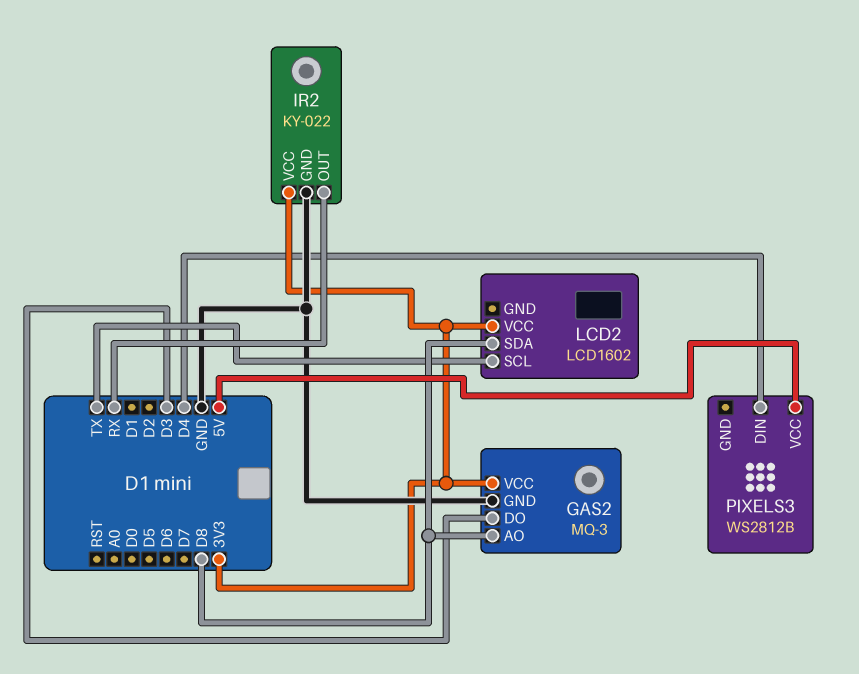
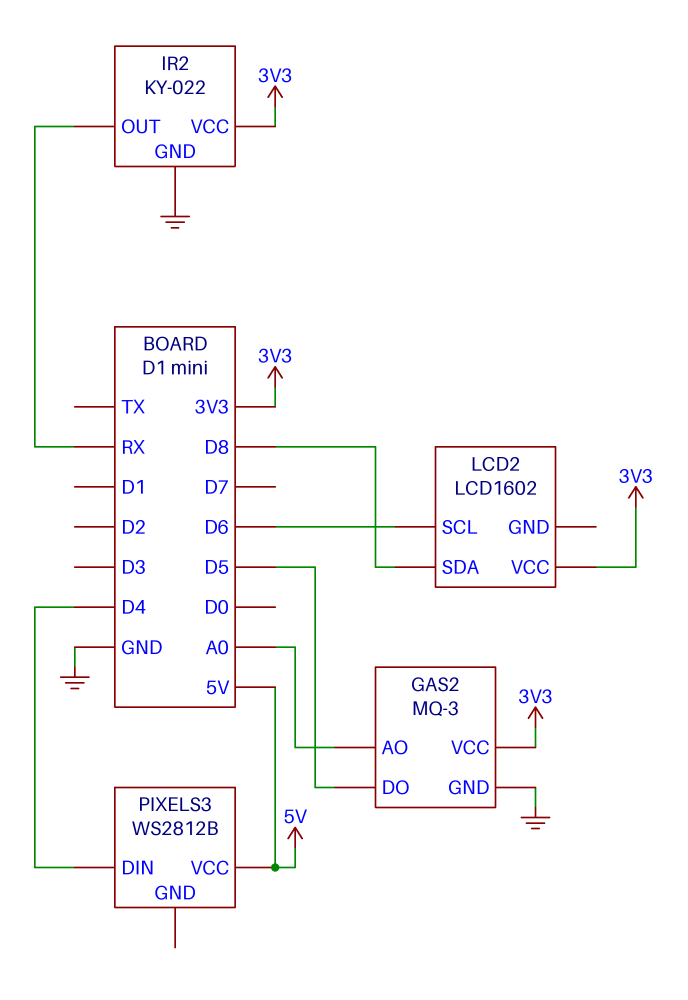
GAS2 pin AO: D8 -> A0
GAS2 pin DO: D3 -> D5
LCD2 pin SCL: TX -> D6

